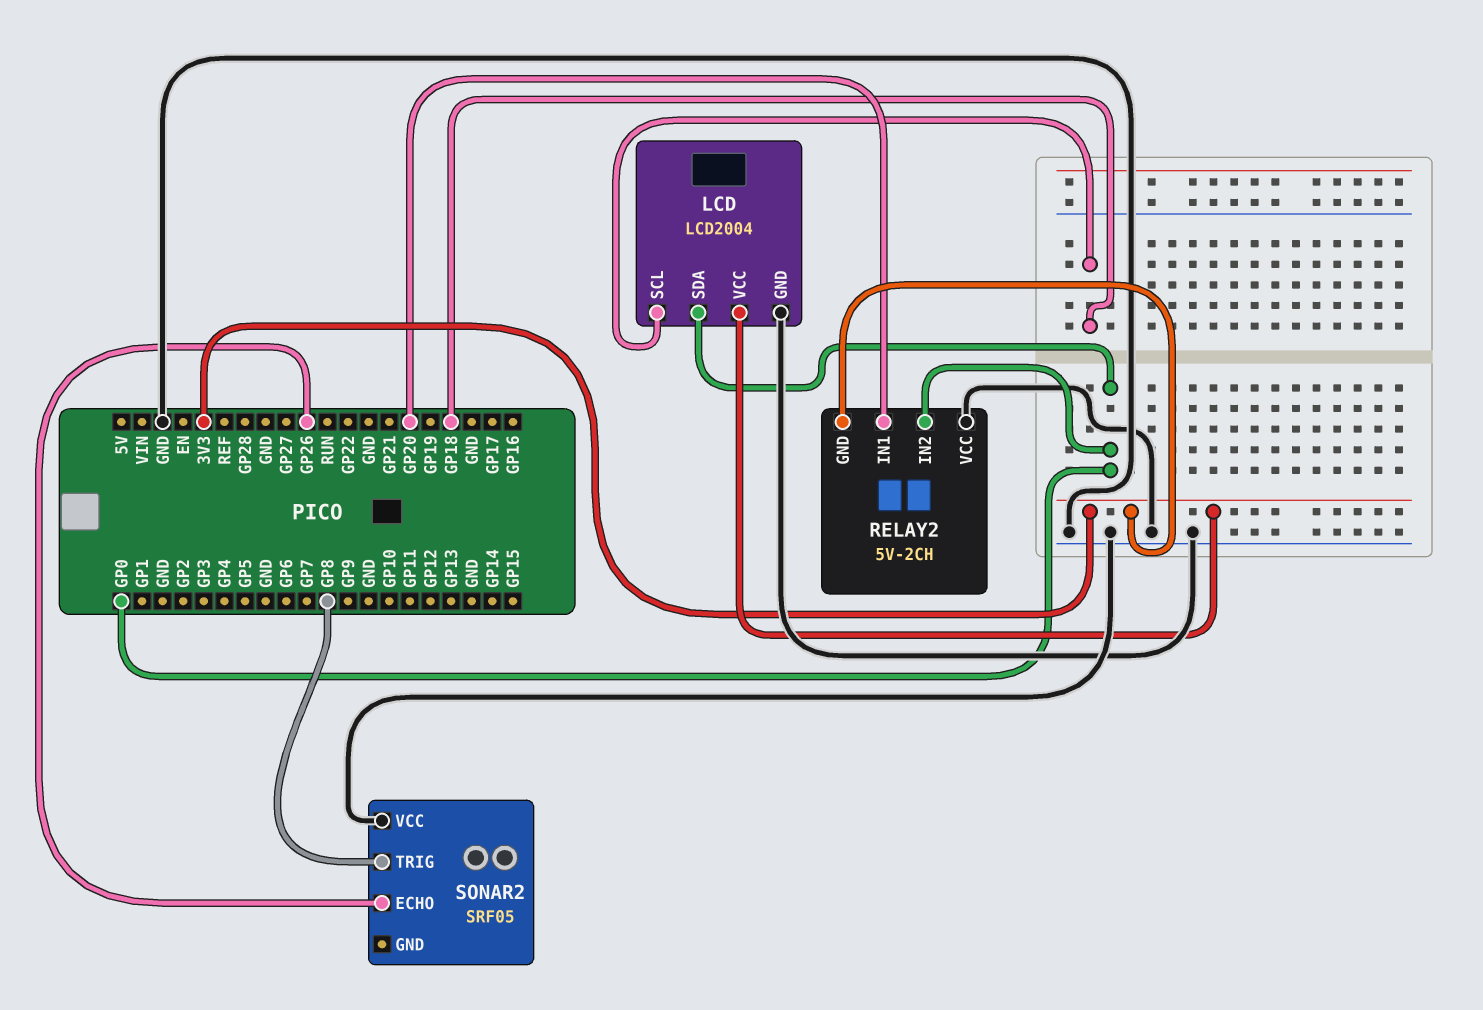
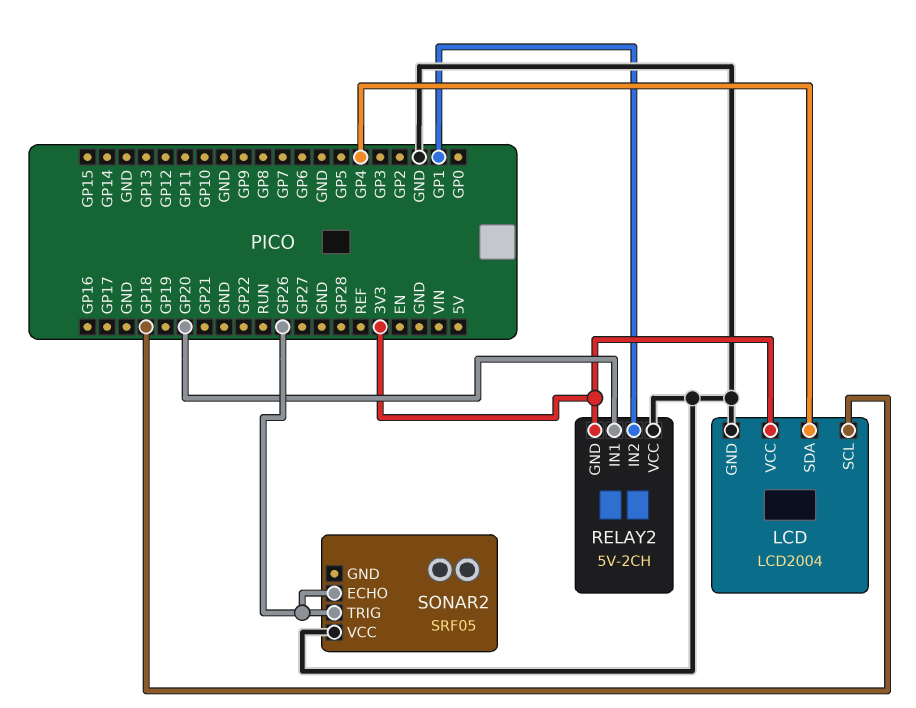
LCD pin SDA: GP0 -> GP4
RELAY2 pin IN2: GP0 -> GP1
SONAR2 pin TRIG: GP8 -> GP26

